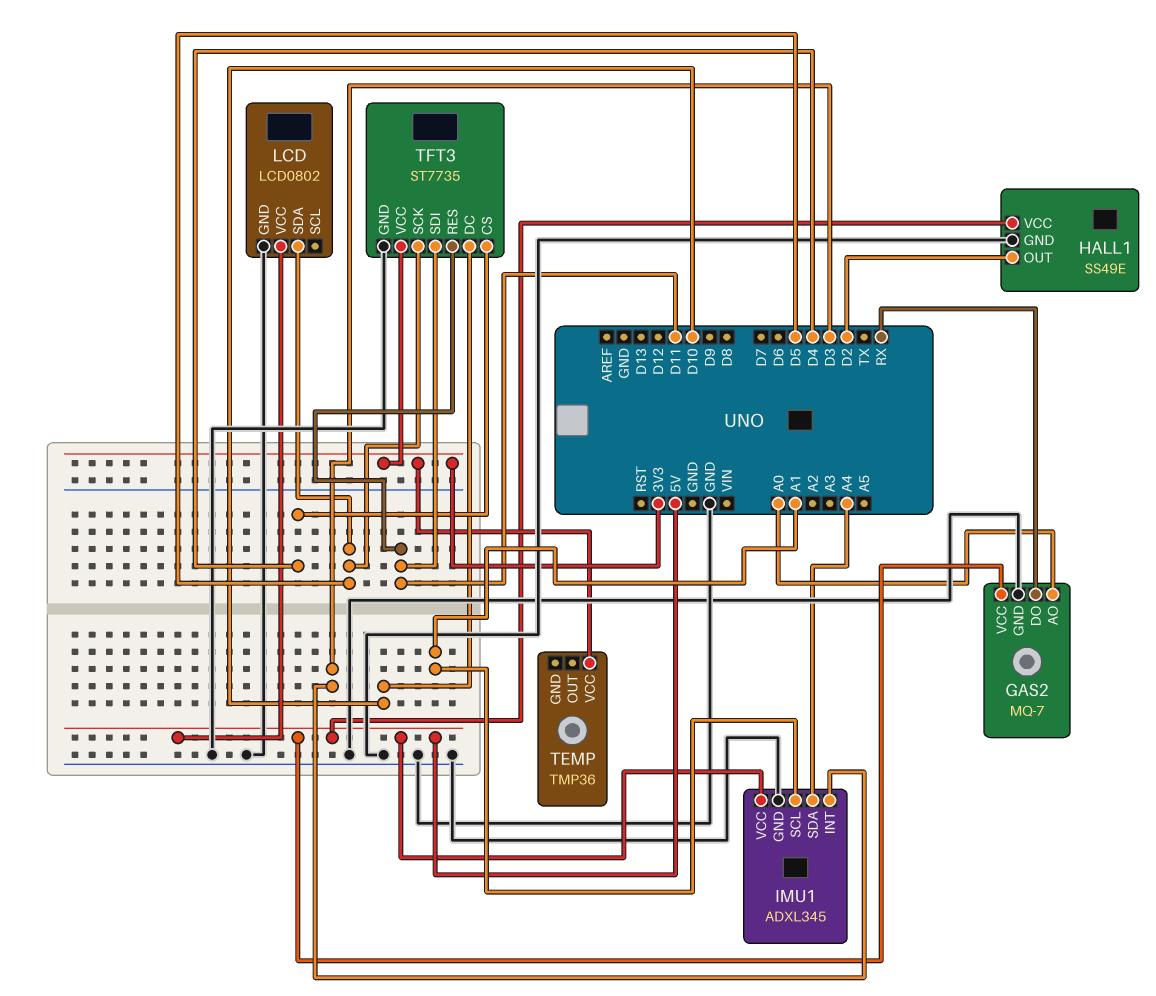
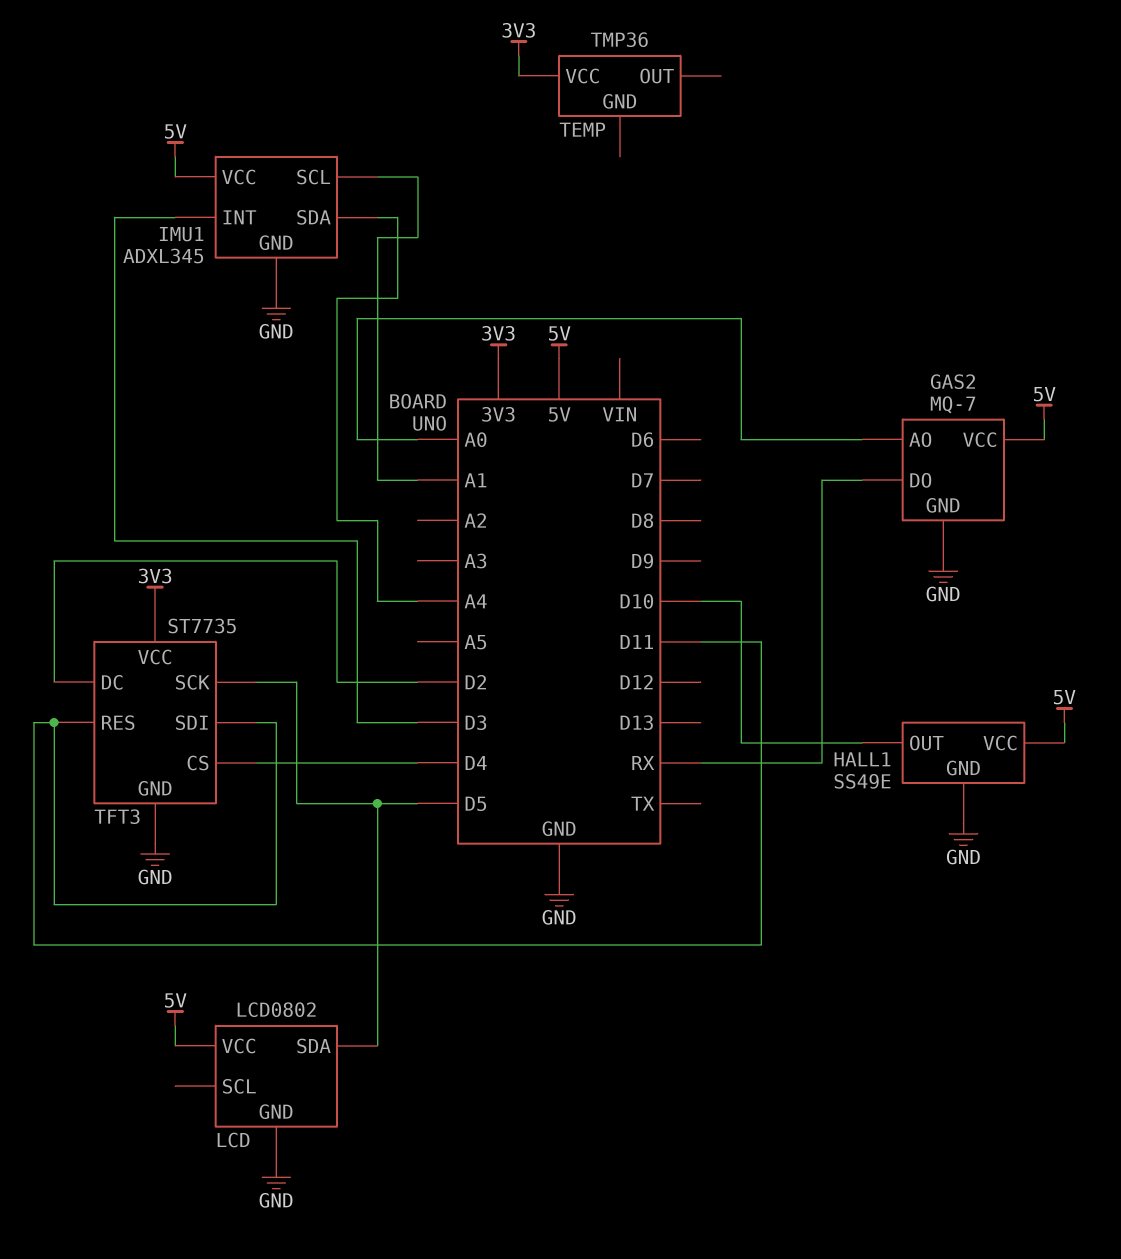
HALL1 pin OUT: D2 -> D10
TFT3 pin DC: D10 -> D2

